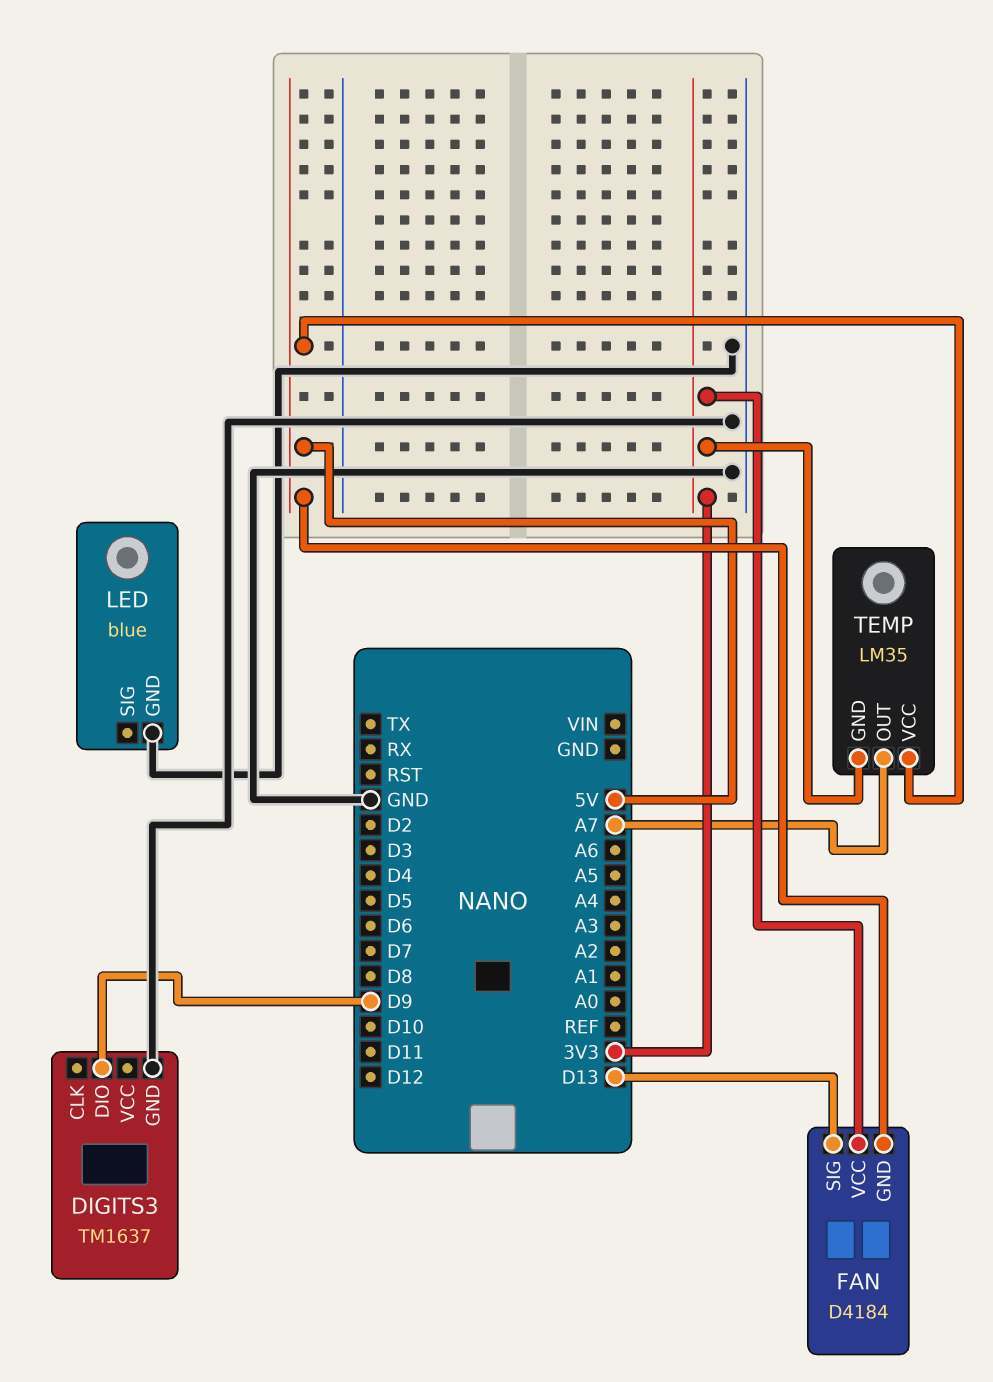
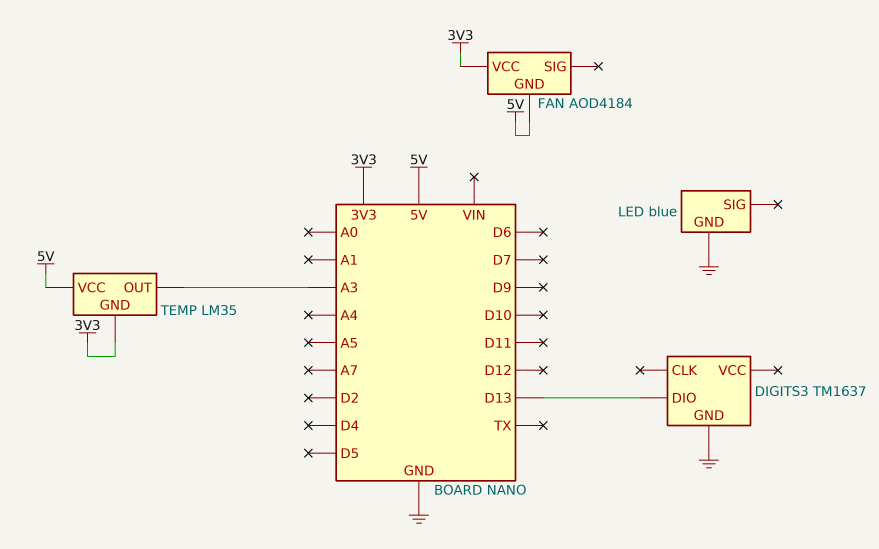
DIGITS3 pin DIO: D9 -> D13
FAN: D4184 -> AOD4184
FAN pin SIG: D13 -> none
TEMP pin OUT: A7 -> A3

